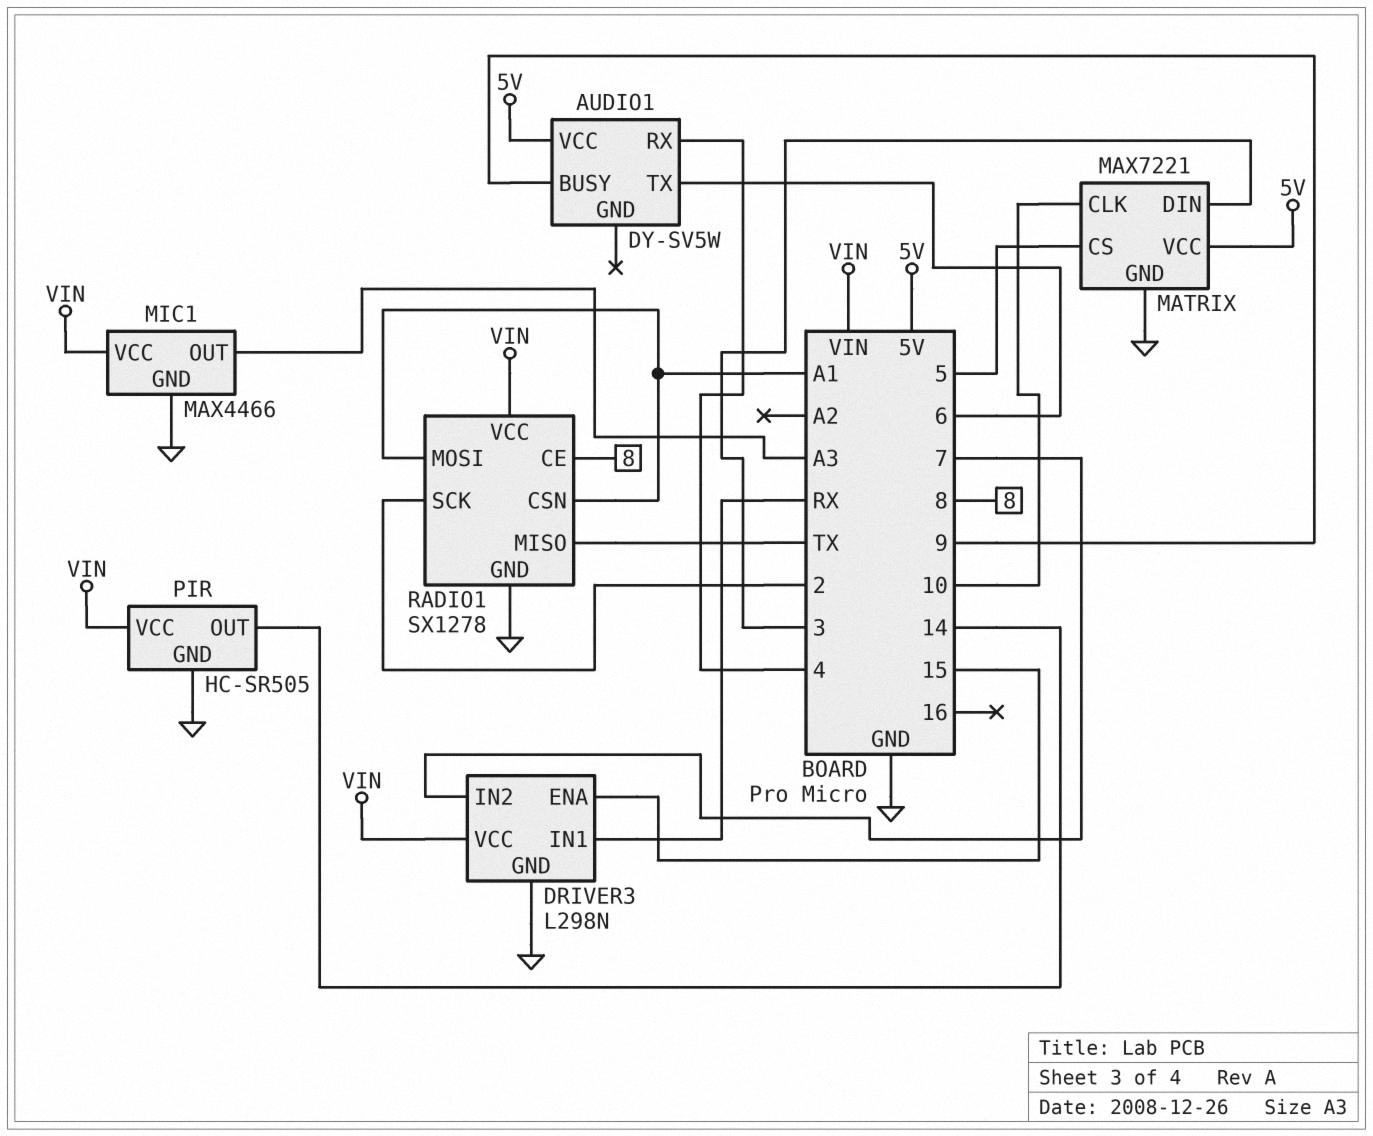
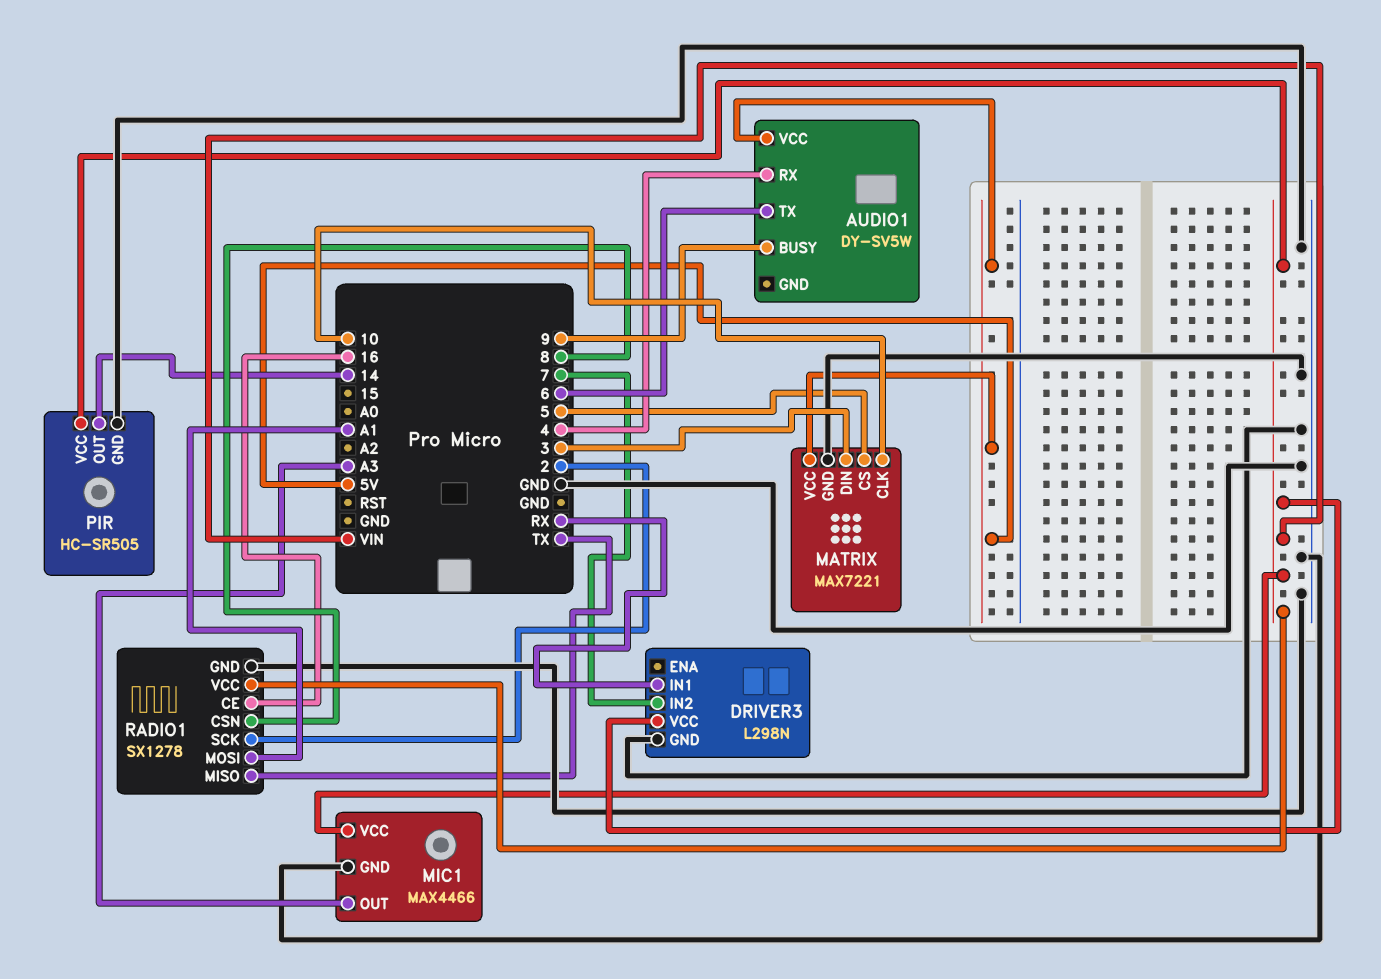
DRIVER3 pin ENA: 15 -> none
RADIO1 pin CE: 8 -> 16
RADIO1 pin CSN: A1 -> 8

